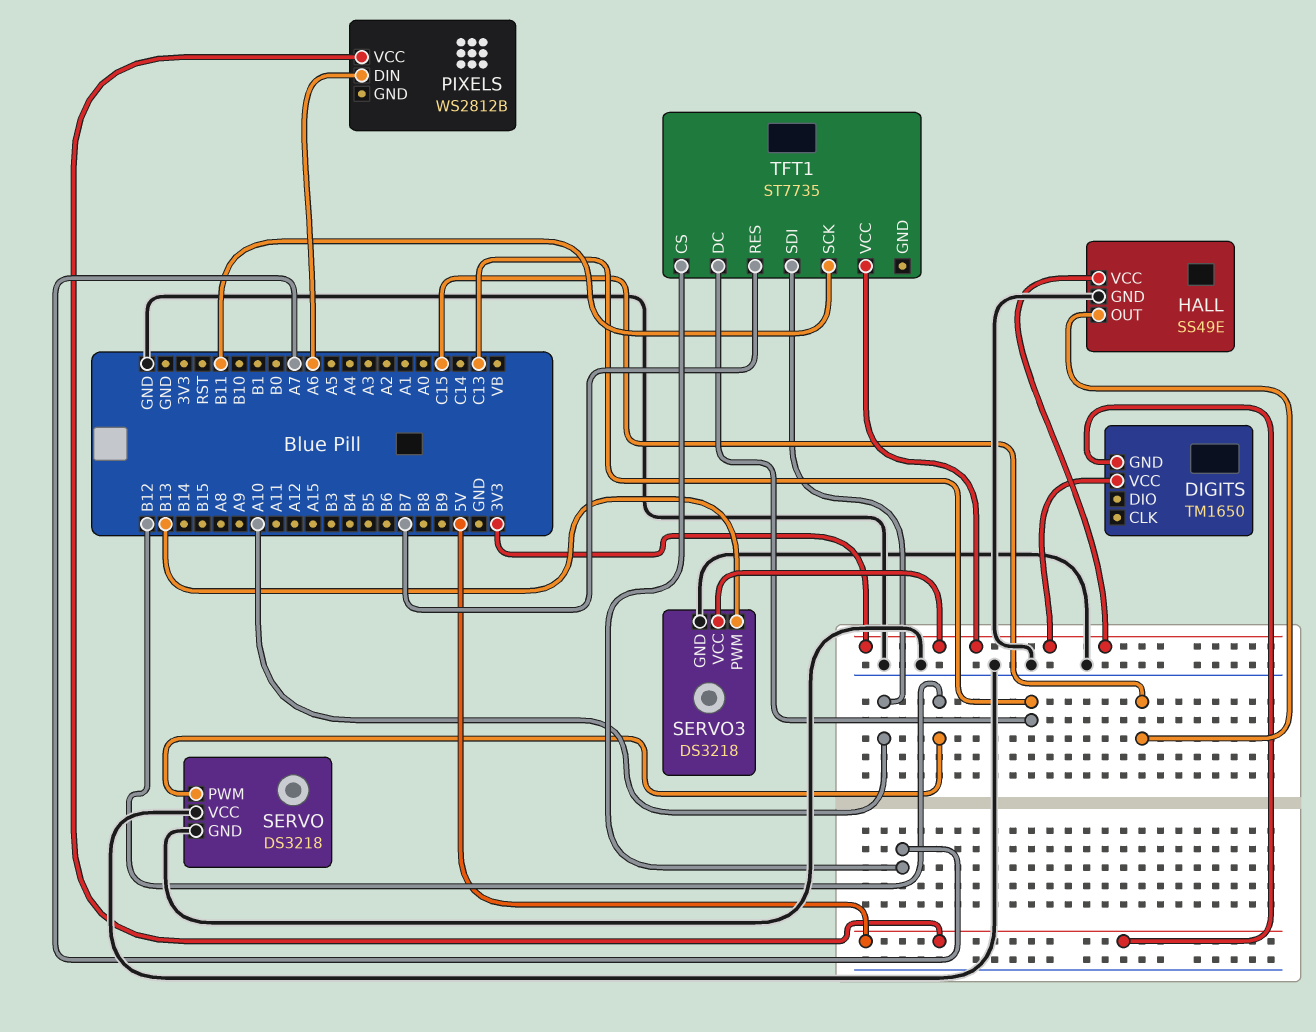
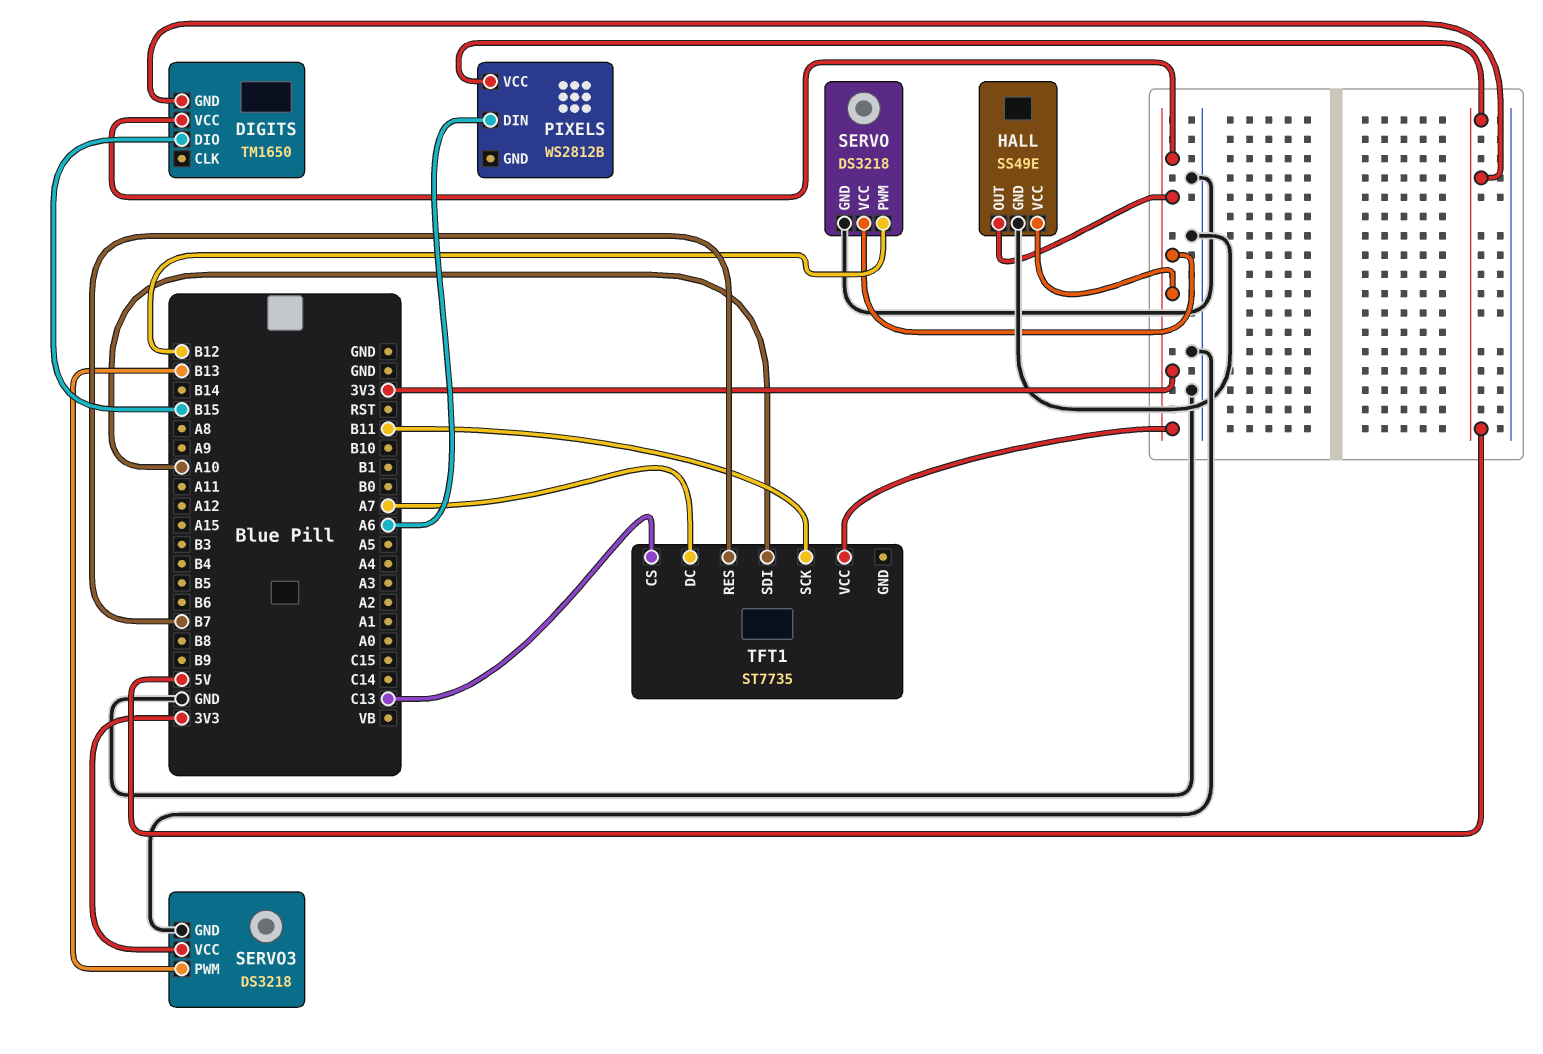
DIGITS pin DIO: none -> B15
HALL pin OUT: C15 -> 3V3
SERVO pin VCC: GND -> 3V3
TFT1 pin CS: A7 -> C13
TFT1 pin DC: C13 -> A7

